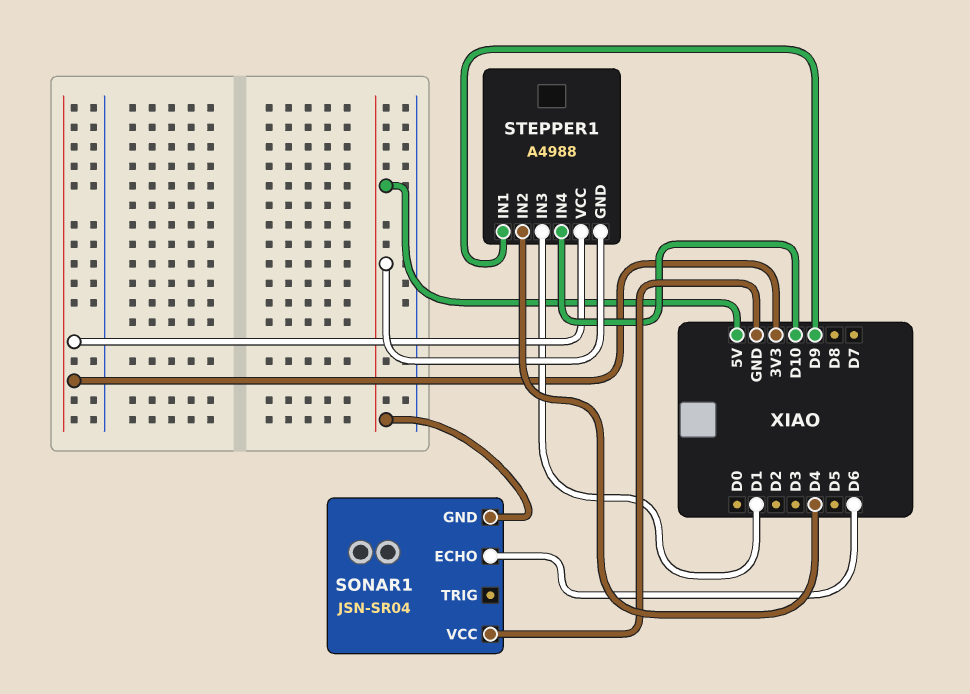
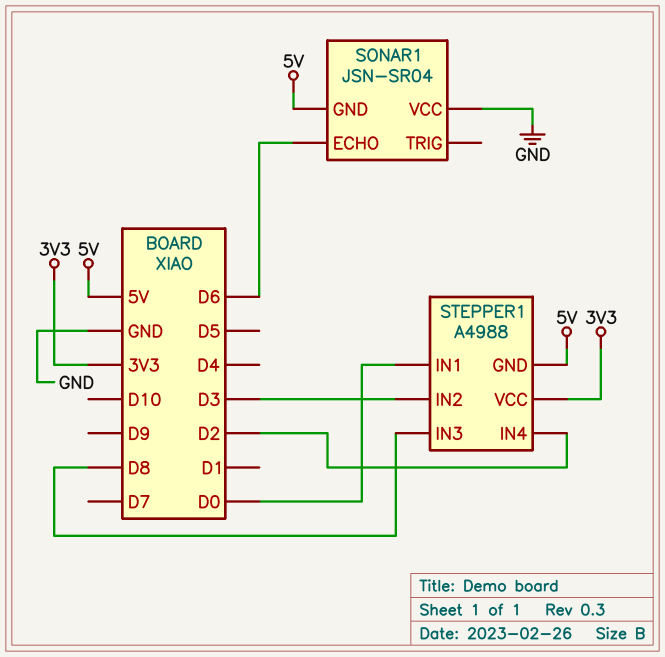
STEPPER1 pin IN1: D9 -> D0
STEPPER1 pin IN2: D4 -> D3
STEPPER1 pin IN3: D1 -> D8
STEPPER1 pin IN4: D10 -> D2

